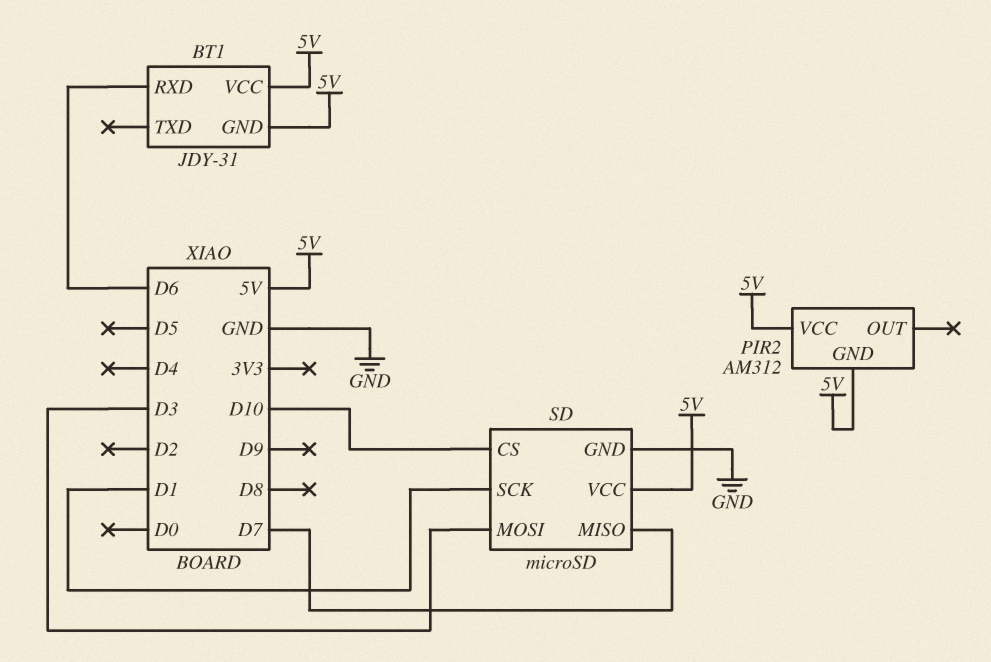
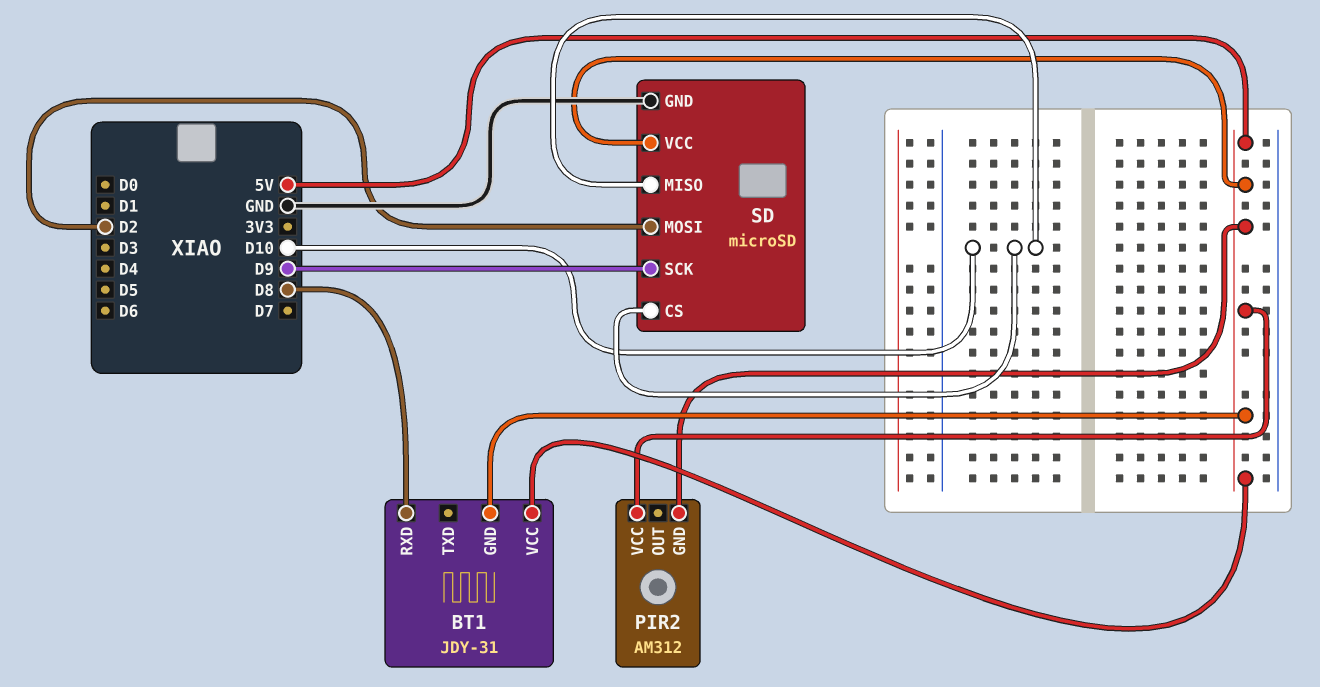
BT1 pin RXD: D6 -> D8
SD pin MISO: D7 -> D10
SD pin MOSI: D3 -> D2
SD pin SCK: D1 -> D9

